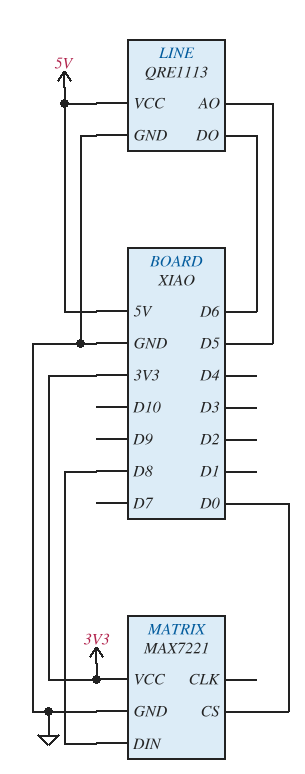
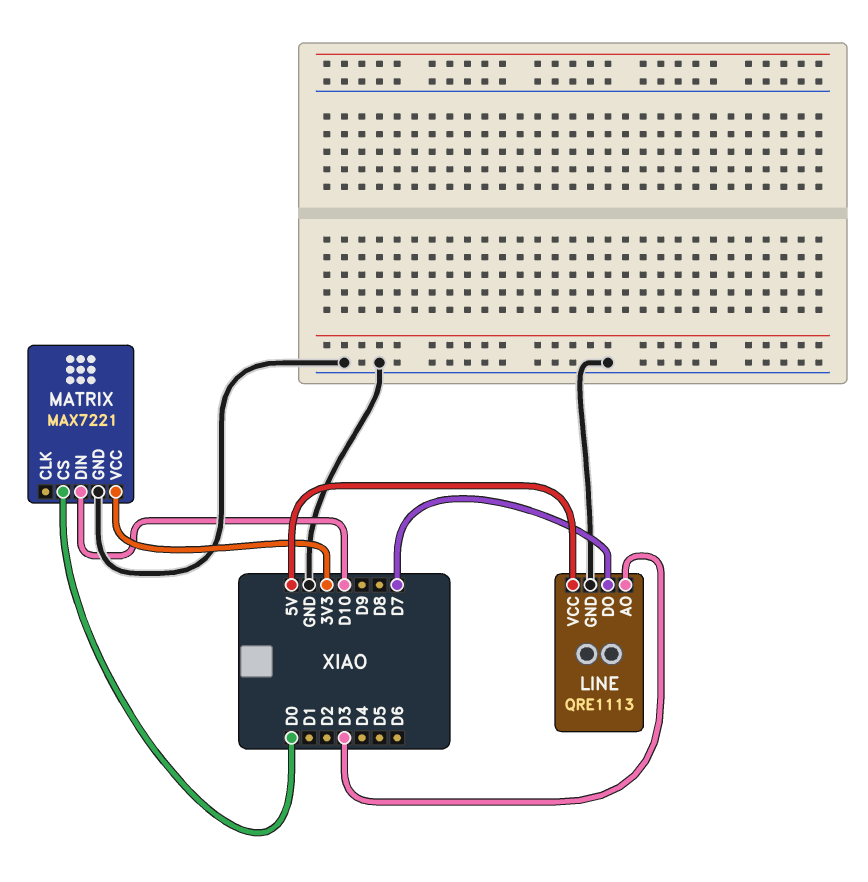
LINE pin AO: D5 -> D3
LINE pin DO: D6 -> D7
MATRIX pin DIN: D8 -> D10

